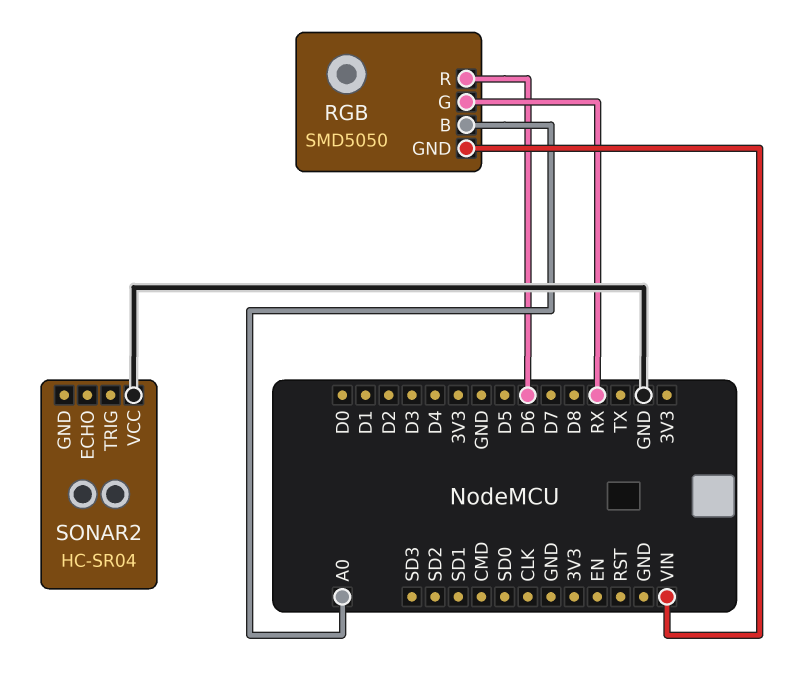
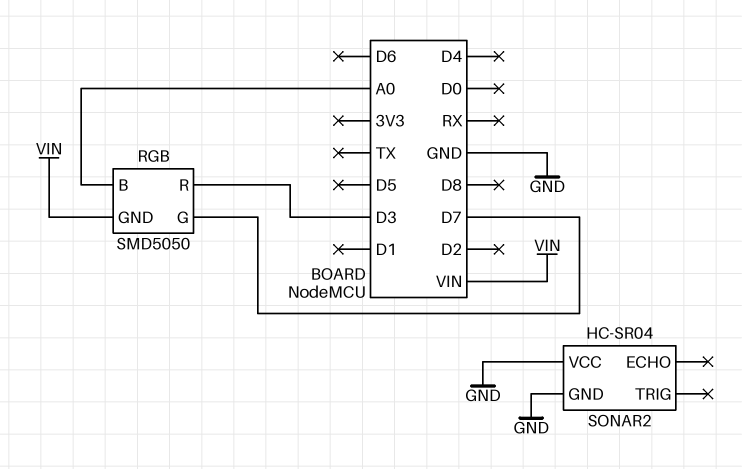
RGB pin G: RX -> D7
RGB pin R: D6 -> D3
SONAR2 pin GND: none -> GND

